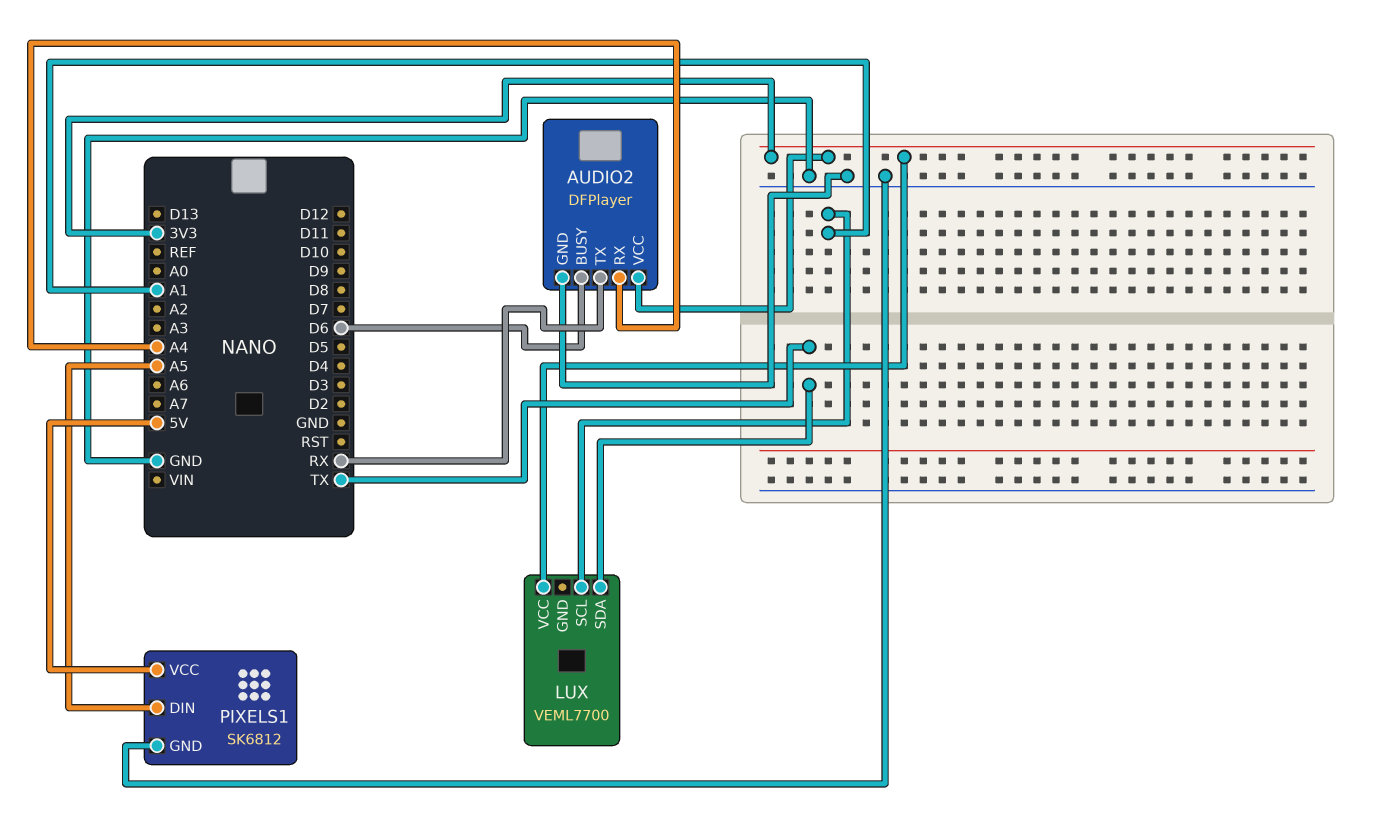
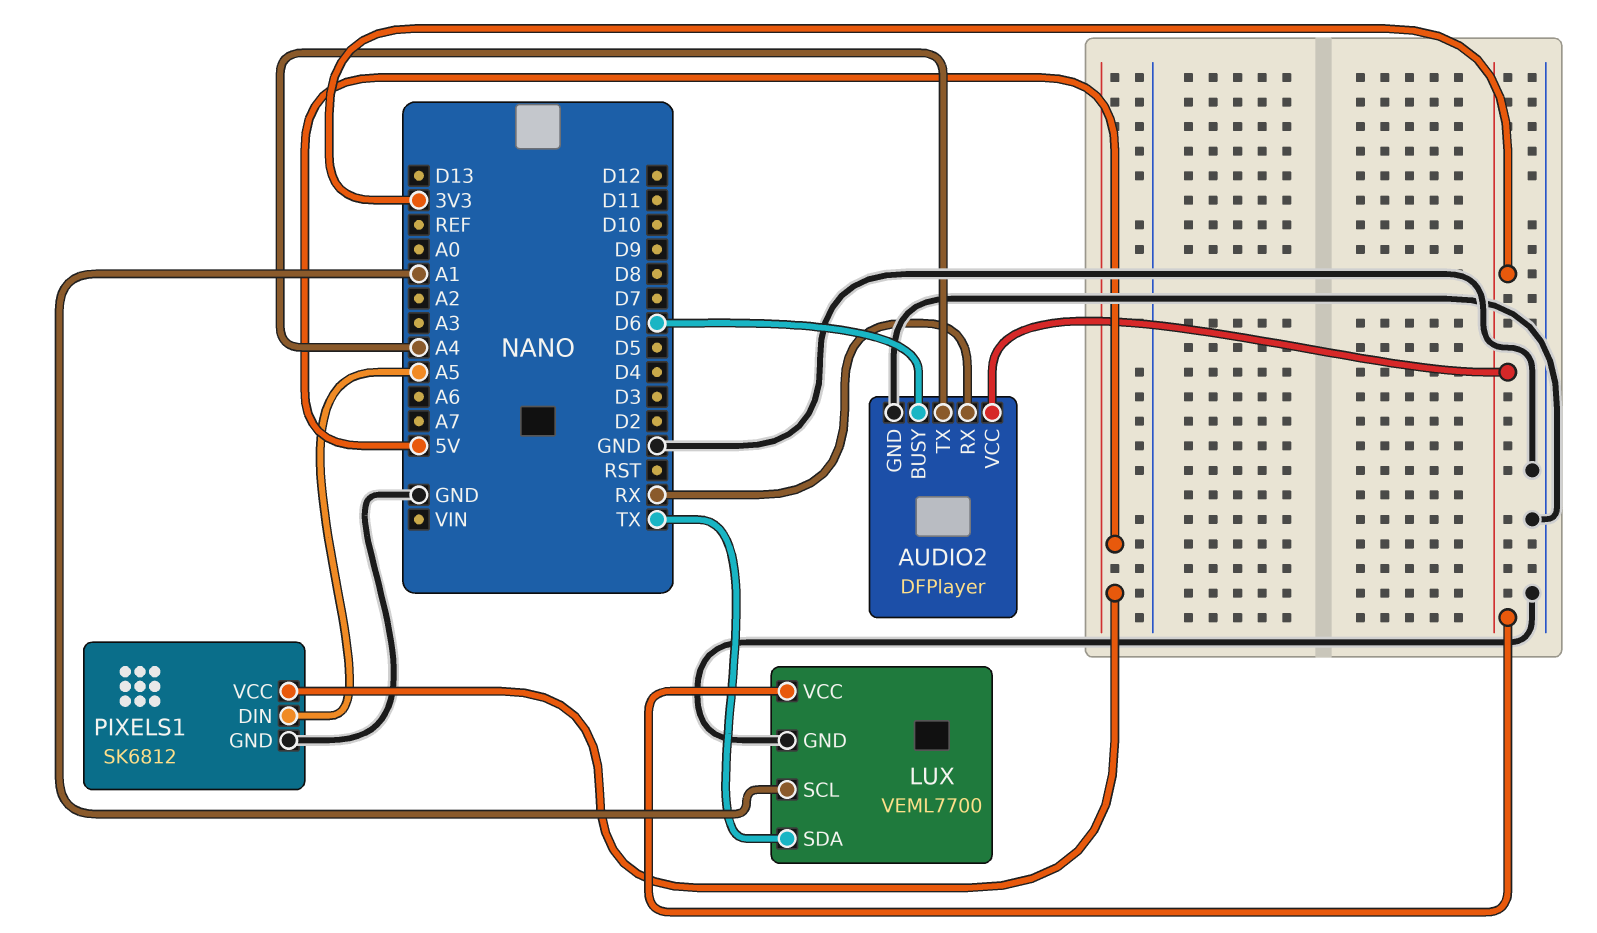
AUDIO2 pin RX: A4 -> RX
AUDIO2 pin TX: RX -> A4
LUX pin GND: none -> GND

